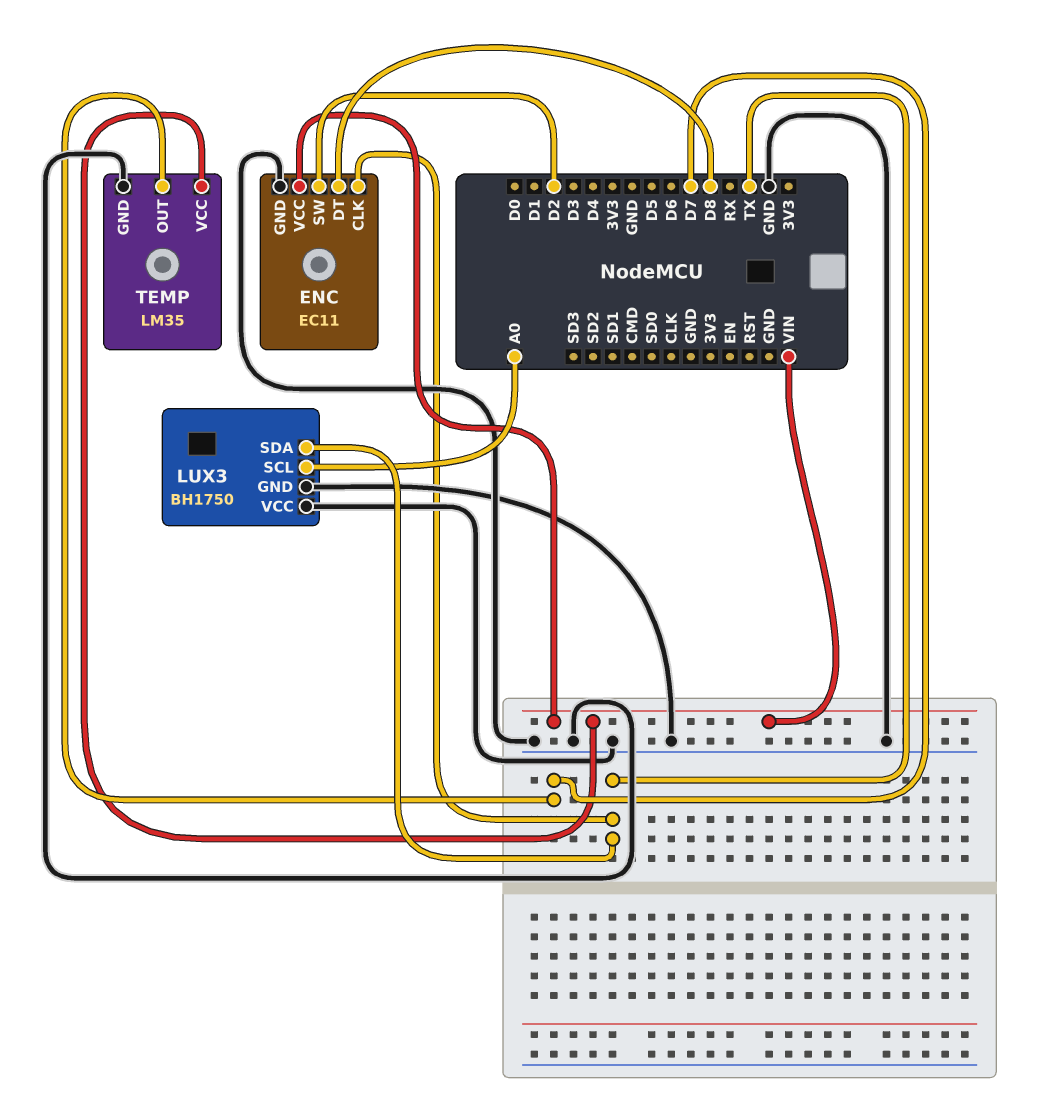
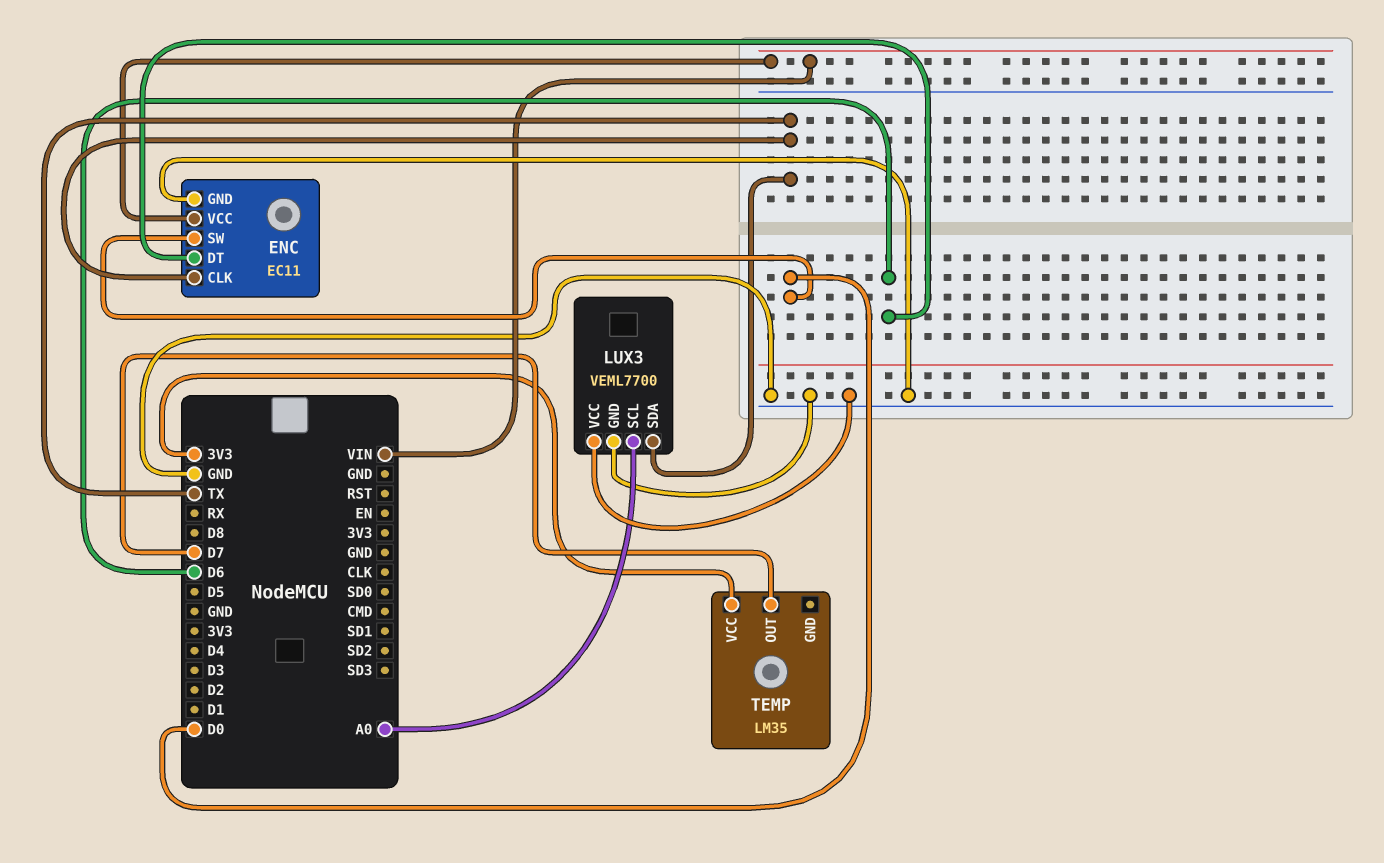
ENC pin DT: D8 -> D6
ENC pin SW: D2 -> D0
LUX3: BH1750 -> VEML7700
TEMP pin GND: GND -> none
TEMP pin VCC: VIN -> 3V3

